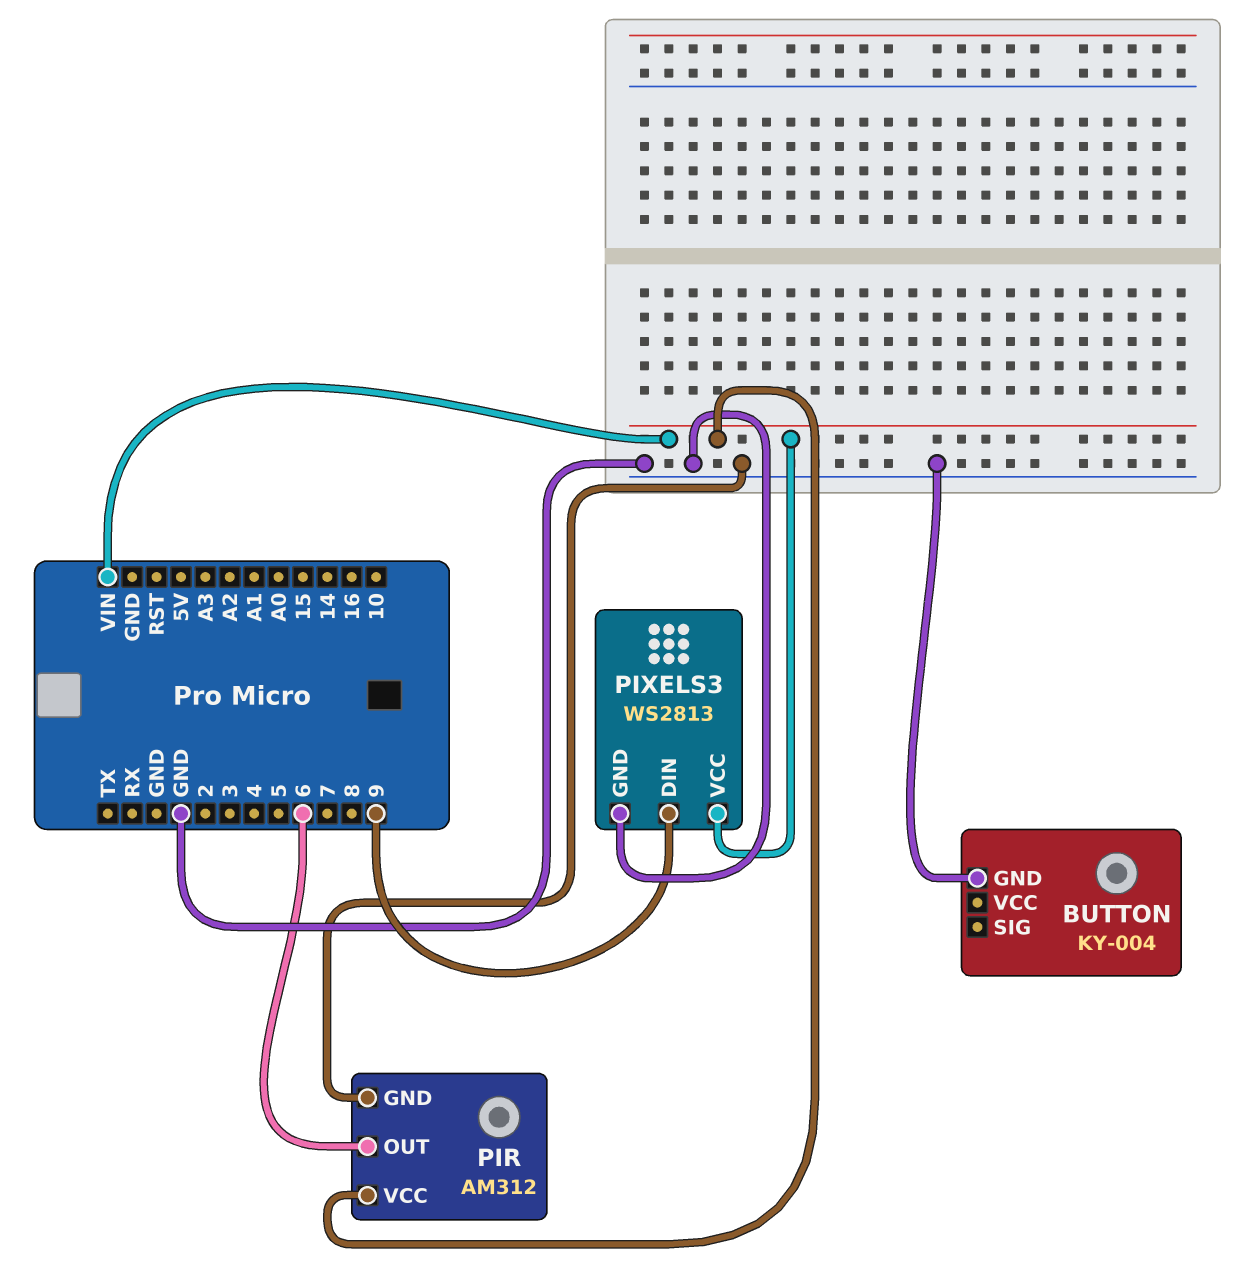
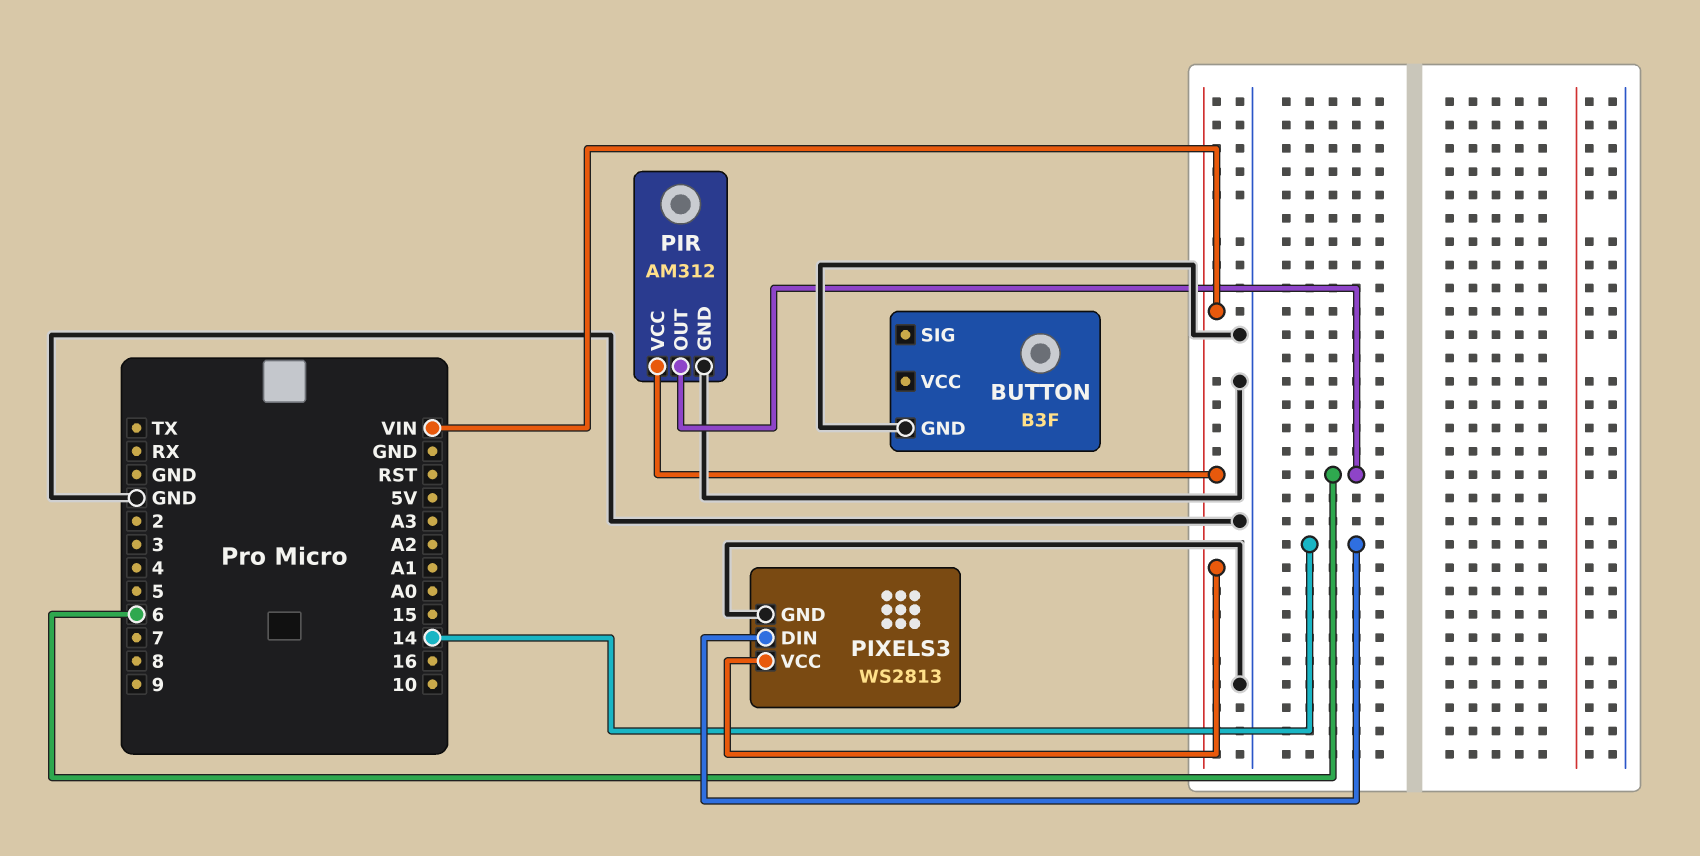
BUTTON: KY-004 -> B3F
PIXELS3 pin DIN: 9 -> 14

